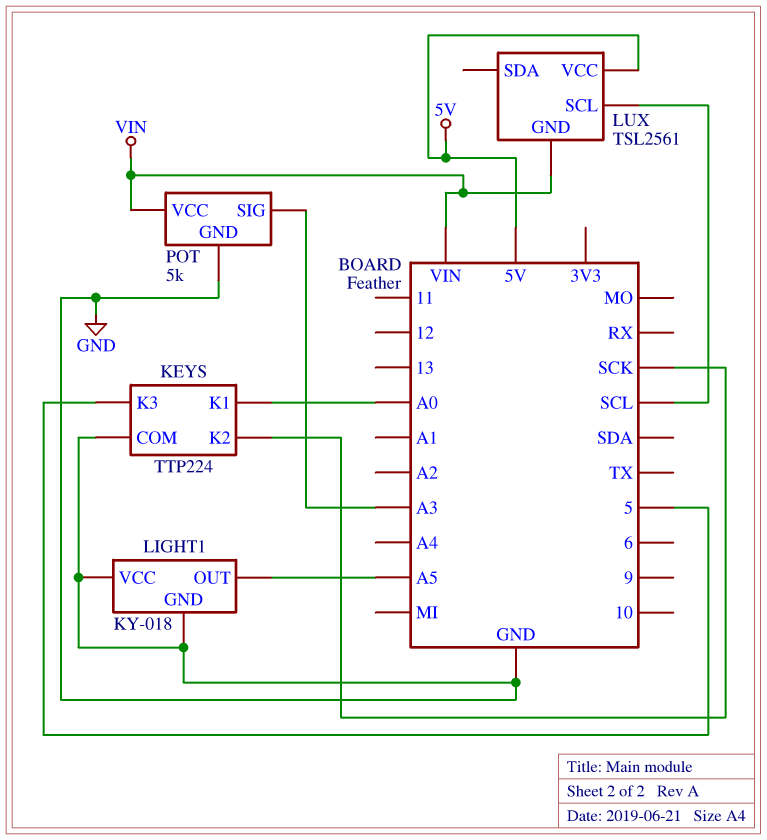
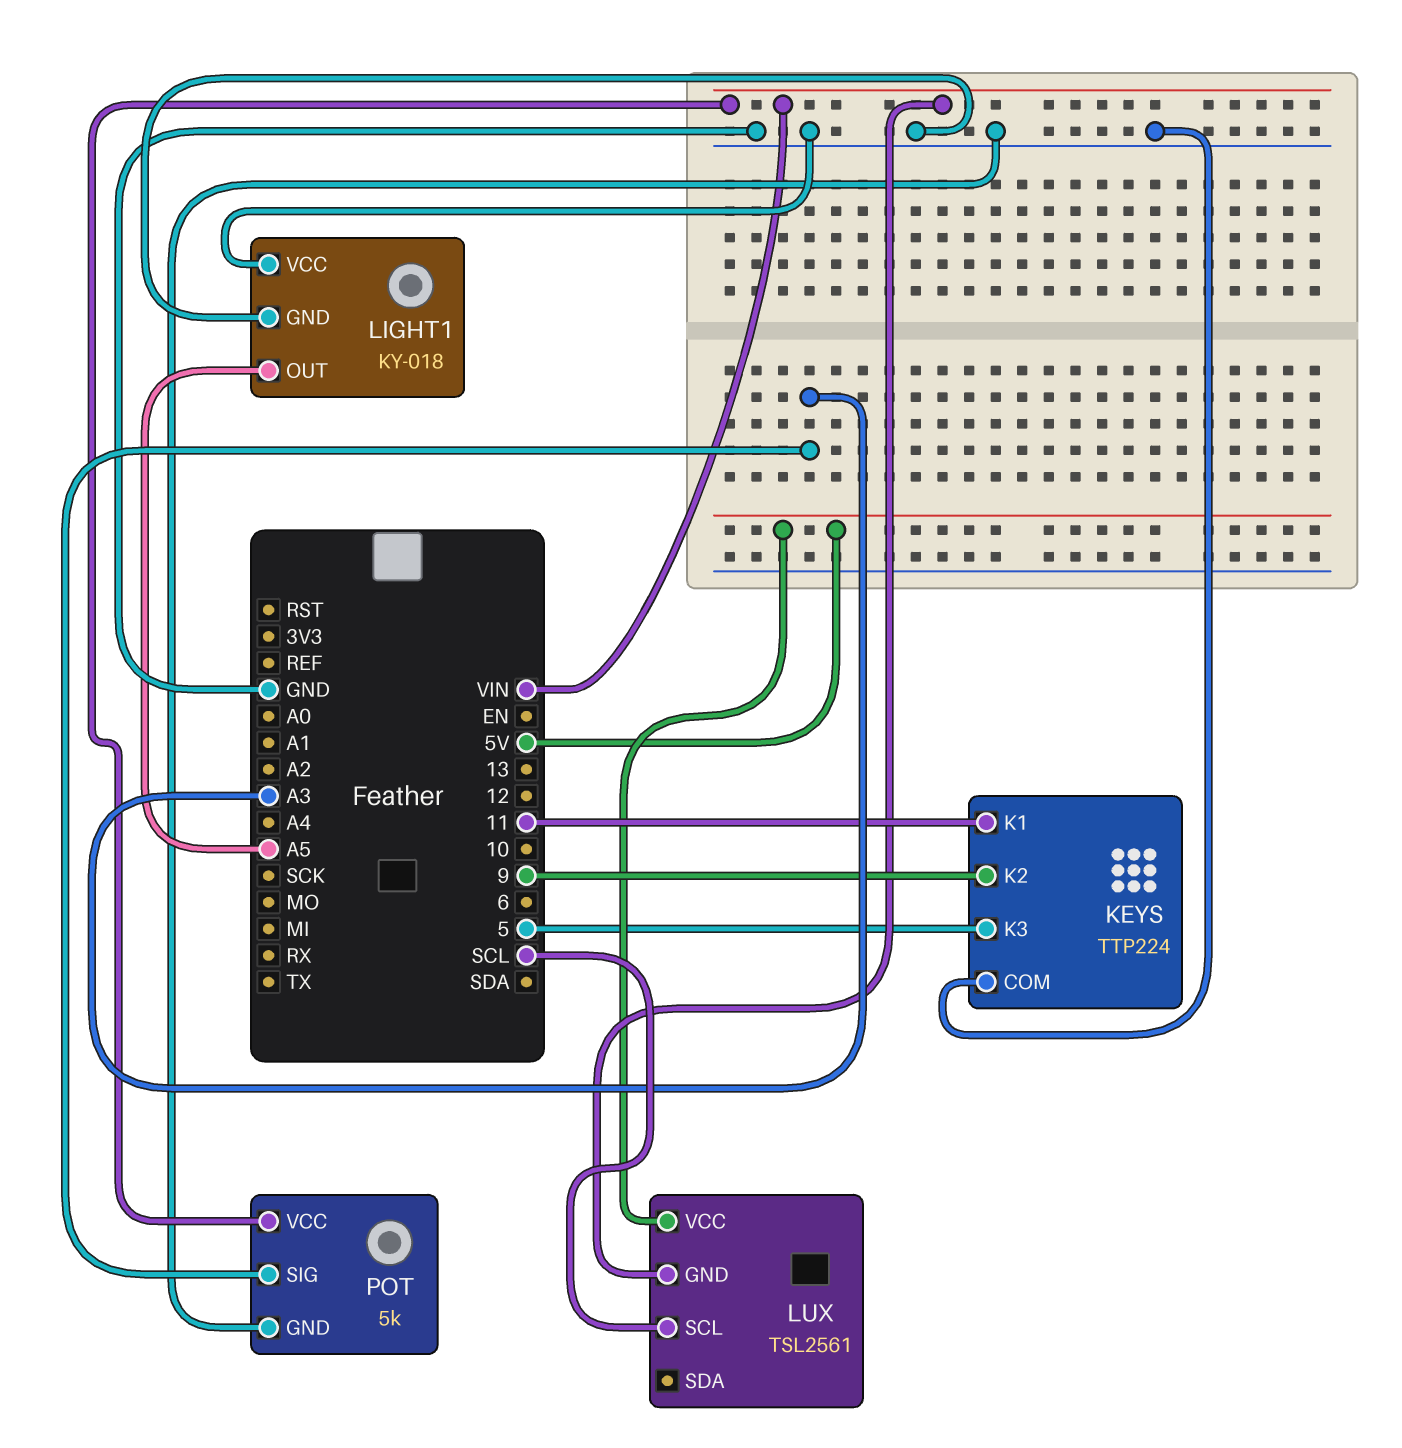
KEYS pin K1: A0 -> 11
KEYS pin K2: SCK -> 9

